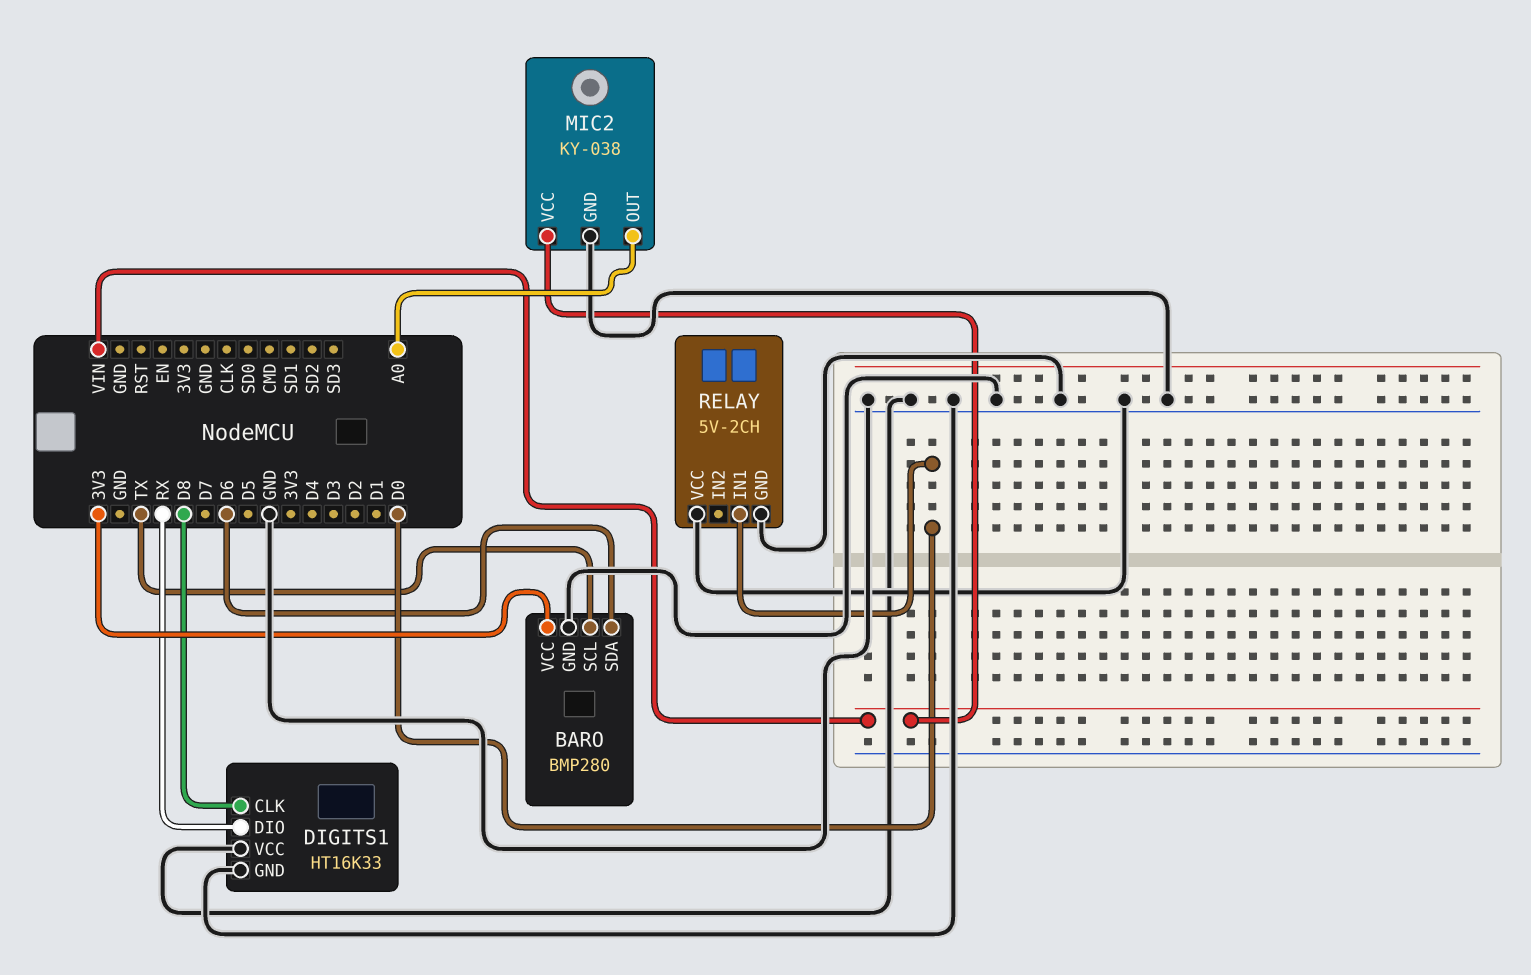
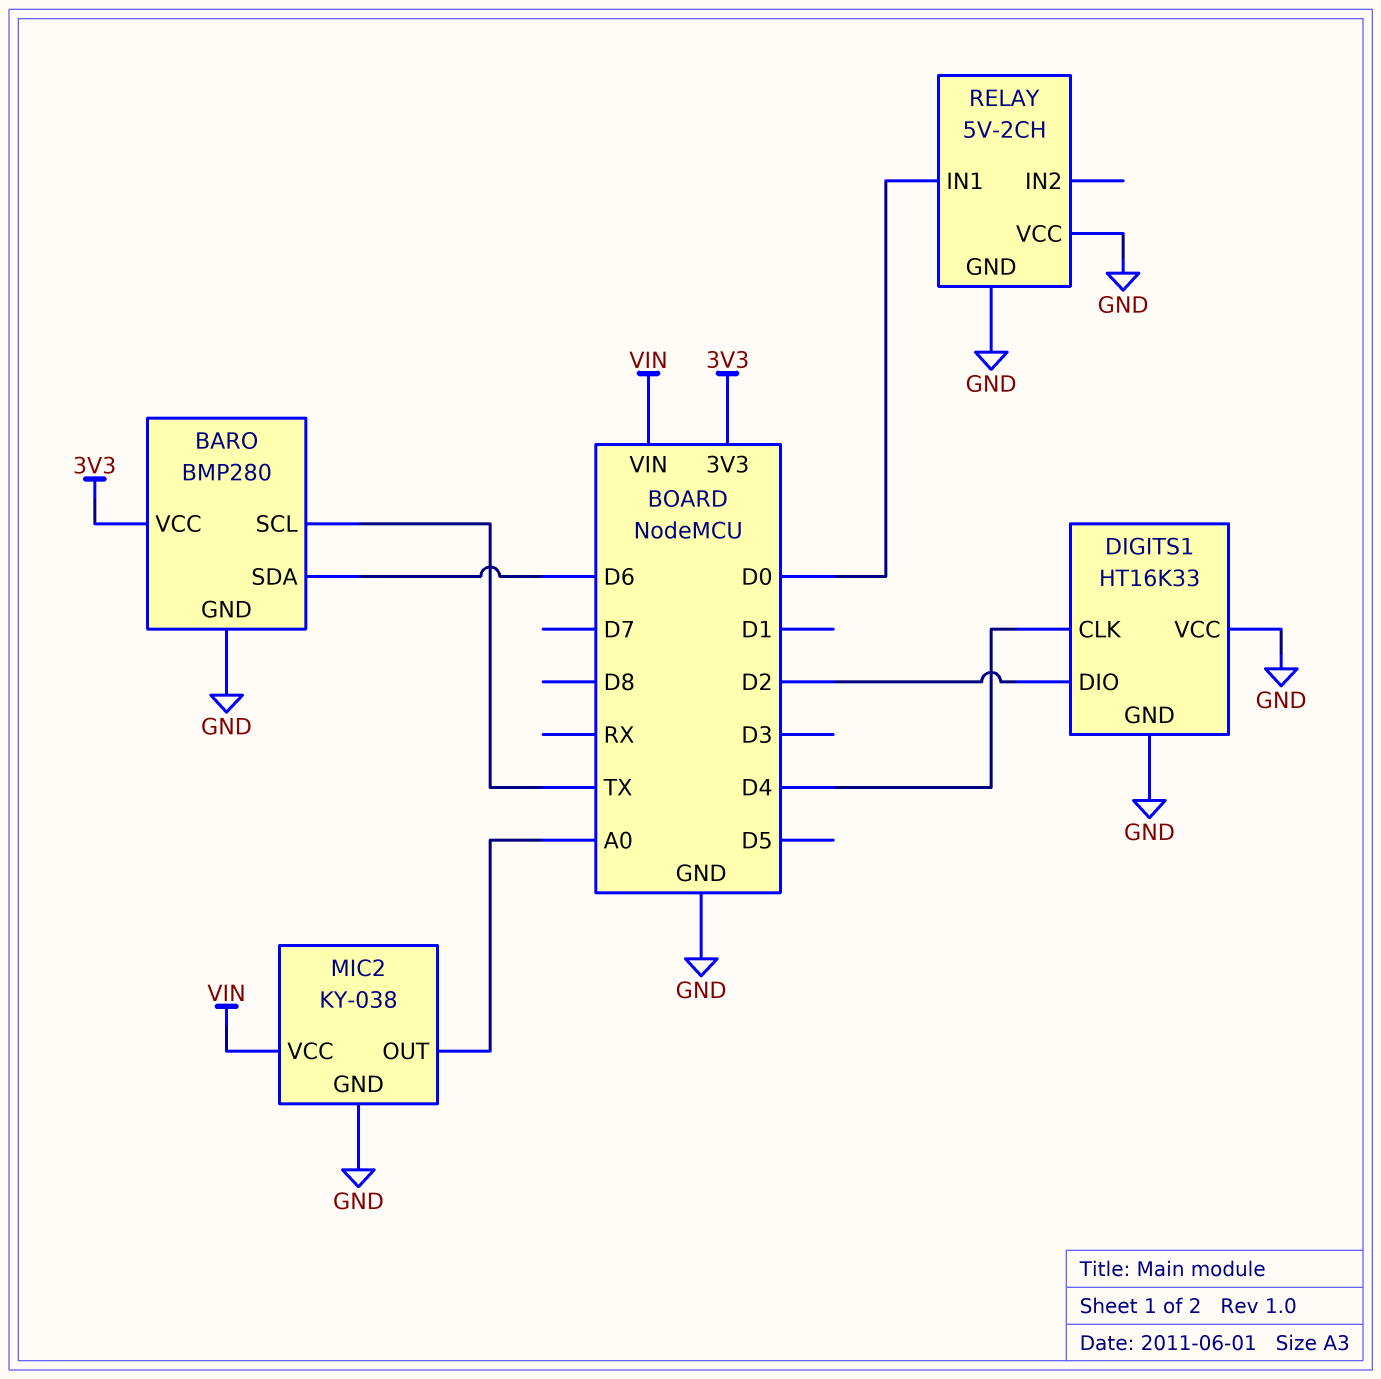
DIGITS1 pin CLK: D8 -> D4
DIGITS1 pin DIO: RX -> D2

